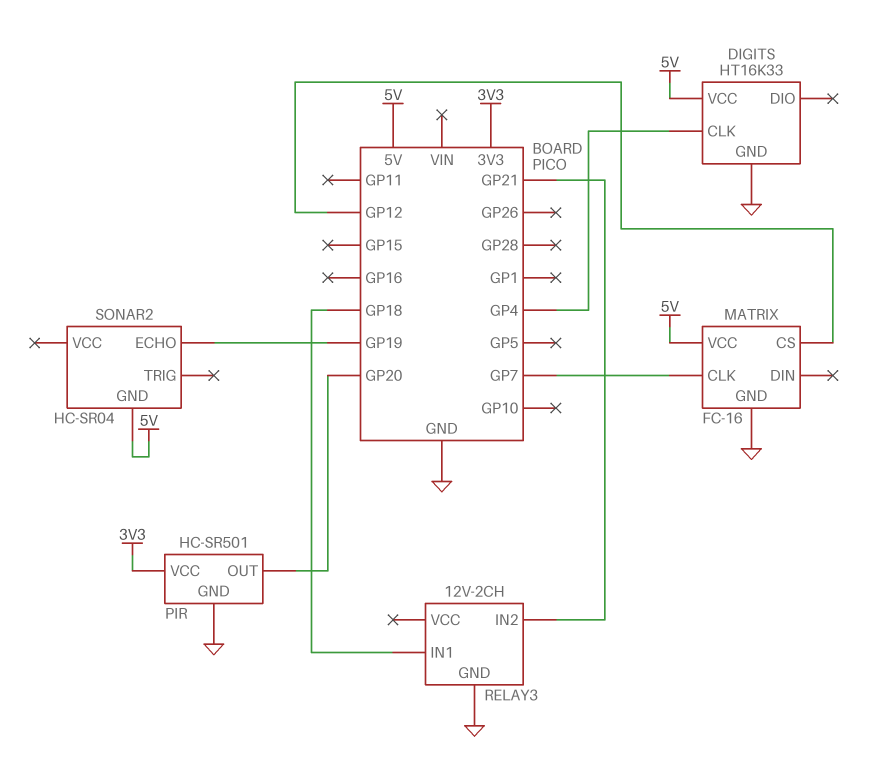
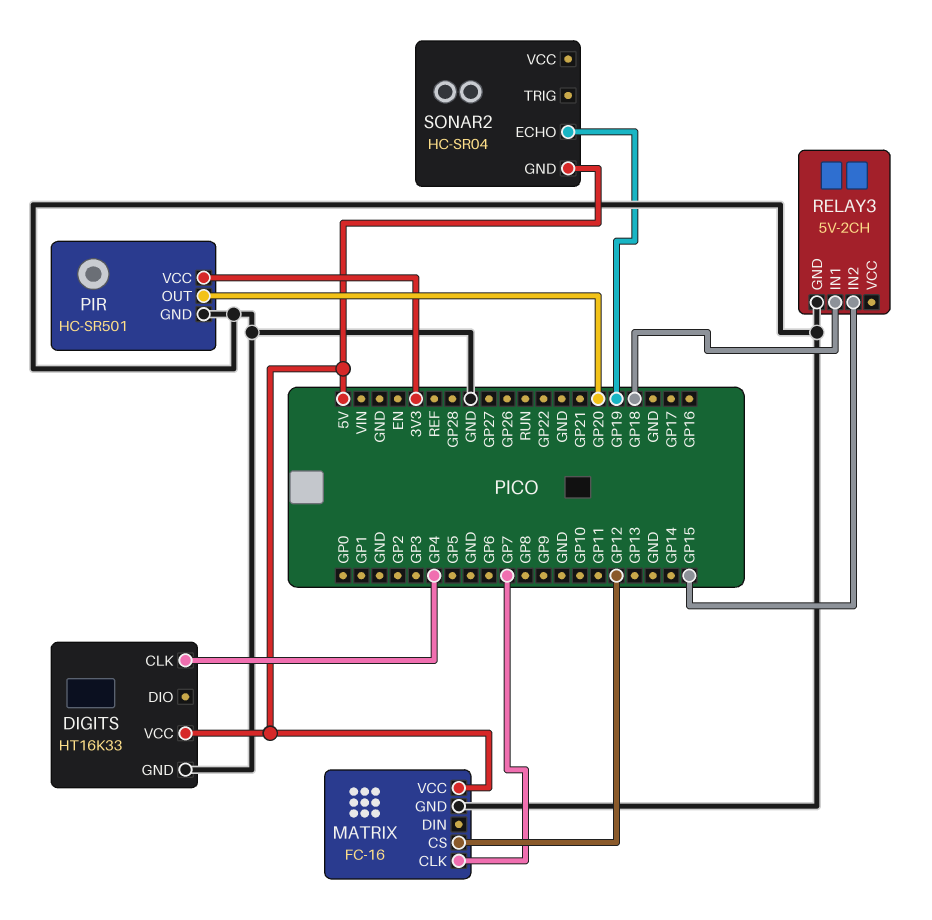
RELAY3: 12V-2CH -> 5V-2CH
RELAY3 pin IN2: GP21 -> GP15

